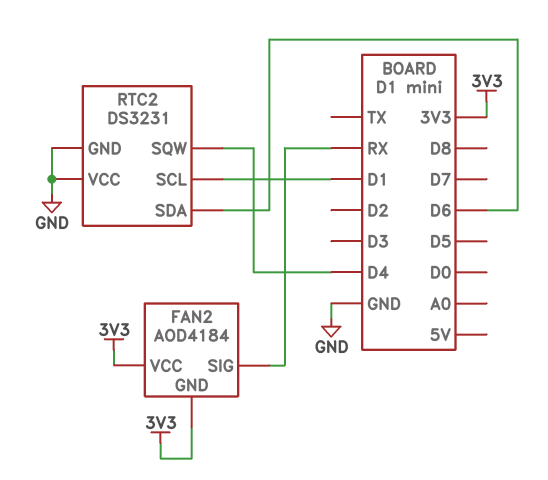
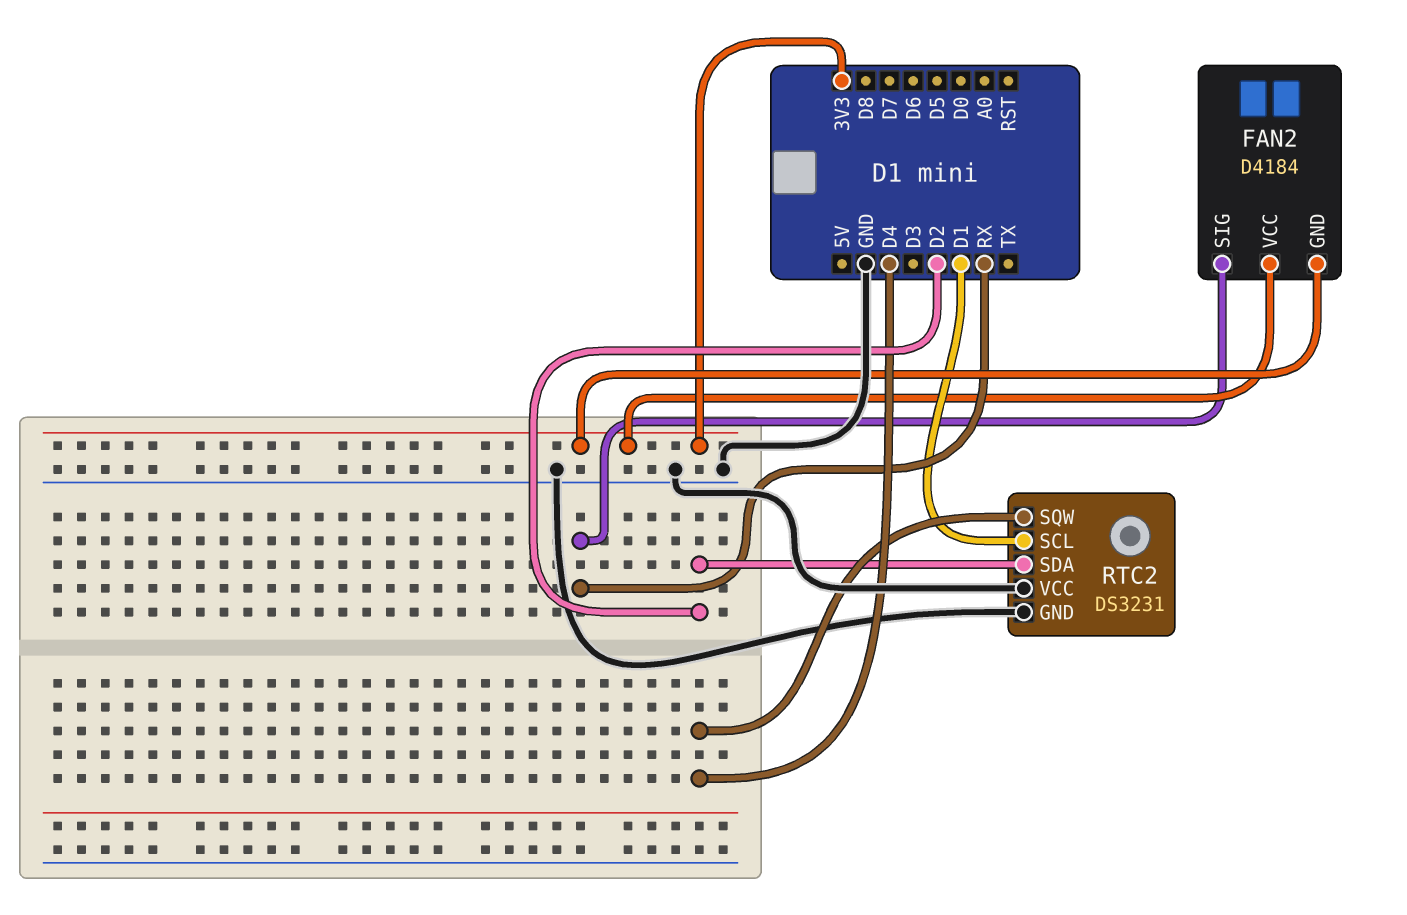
FAN2: AOD4184 -> D4184
RTC2 pin SDA: D6 -> D2

